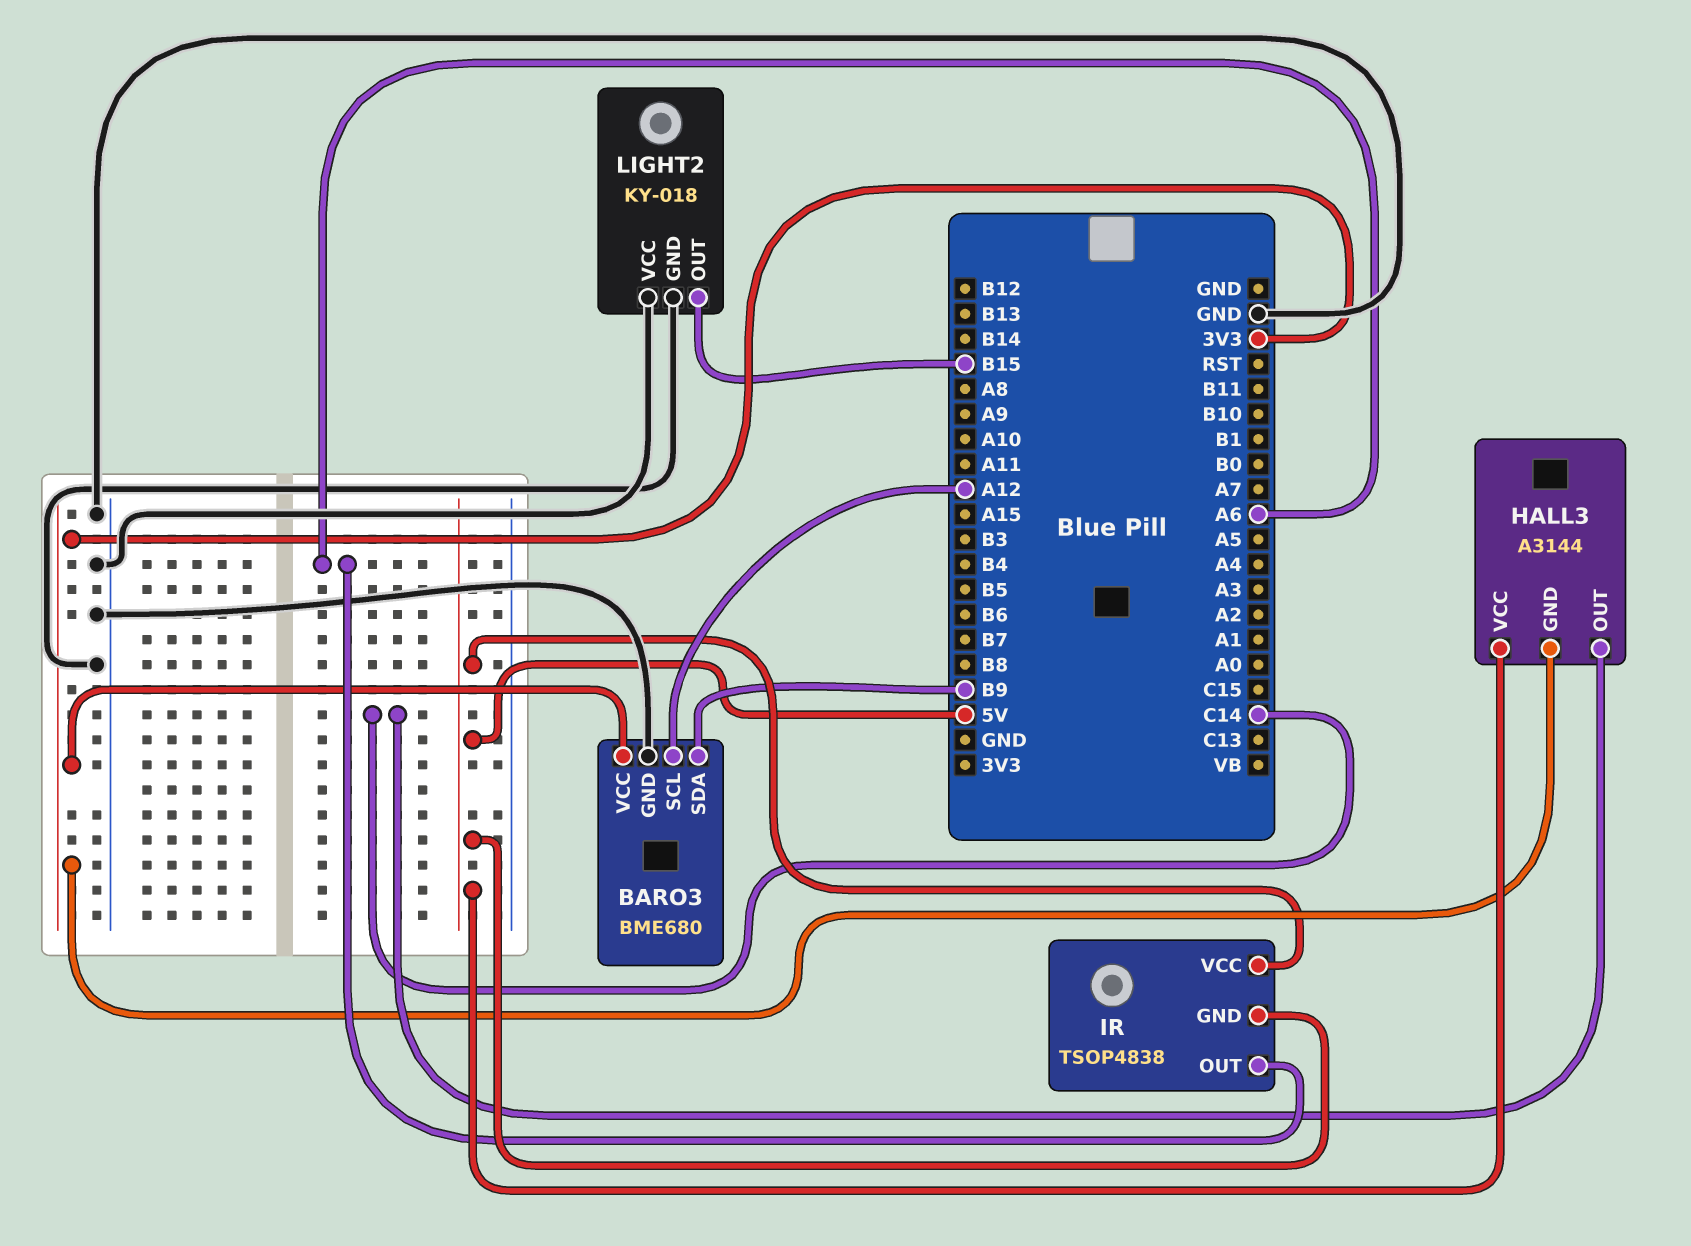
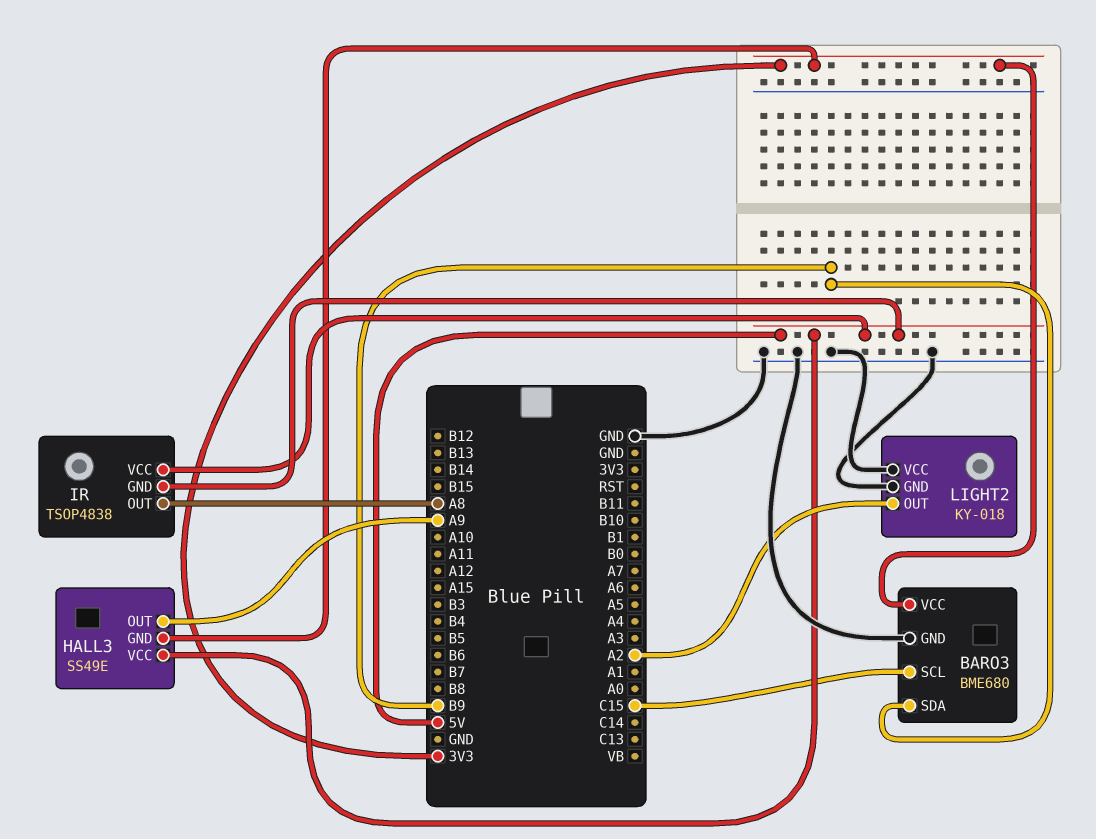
BARO3 pin SCL: A12 -> C15
HALL3: A3144 -> SS49E
HALL3 pin OUT: C14 -> A9
IR pin OUT: A6 -> A8
LIGHT2 pin OUT: B15 -> A2

